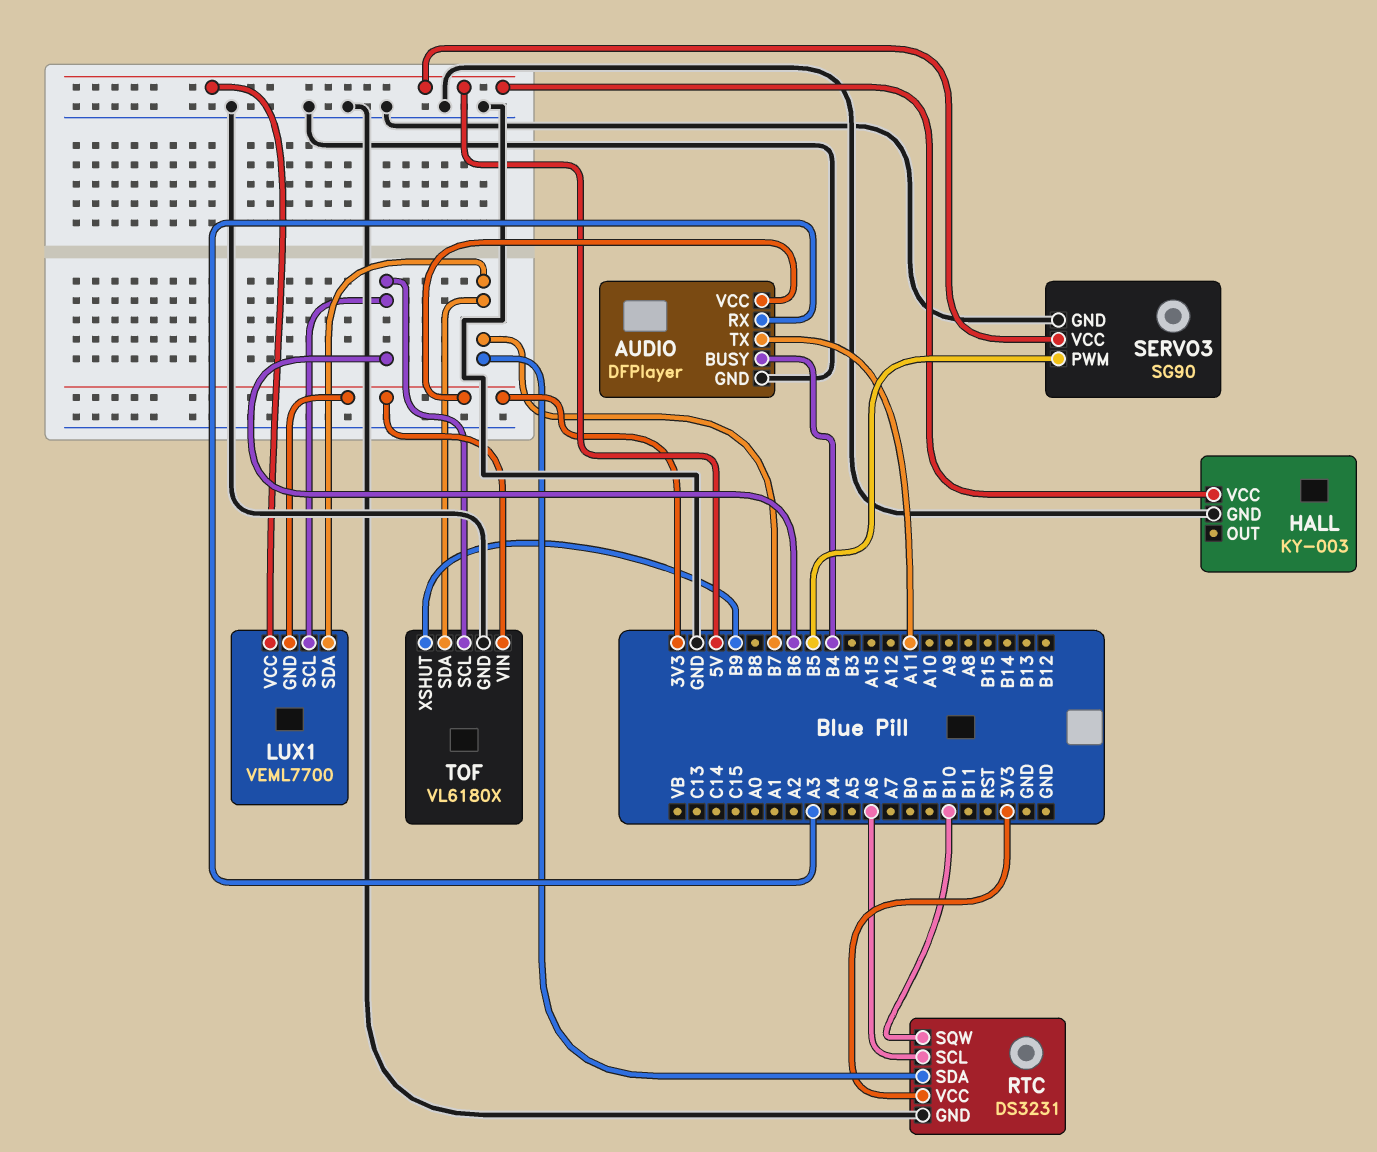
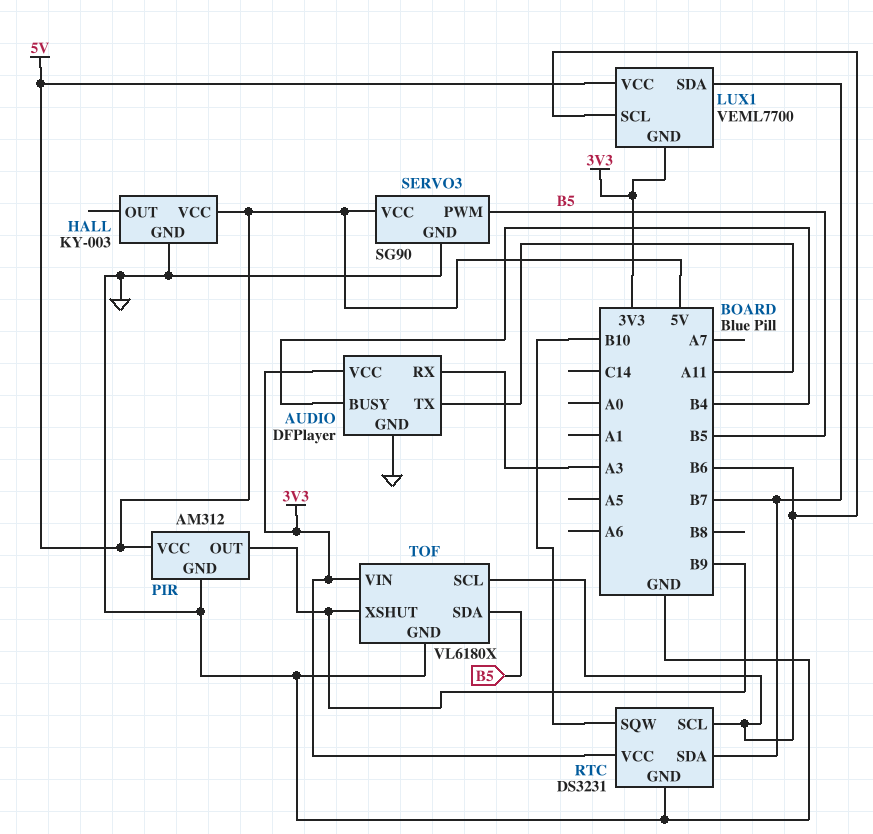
PIR: none -> AM312
PIR pin GND: none -> GND
PIR pin OUT: none -> B9
PIR pin VCC: none -> 5V
RTC pin SCL: A6 -> B6
TOF pin SDA: B7 -> B5

